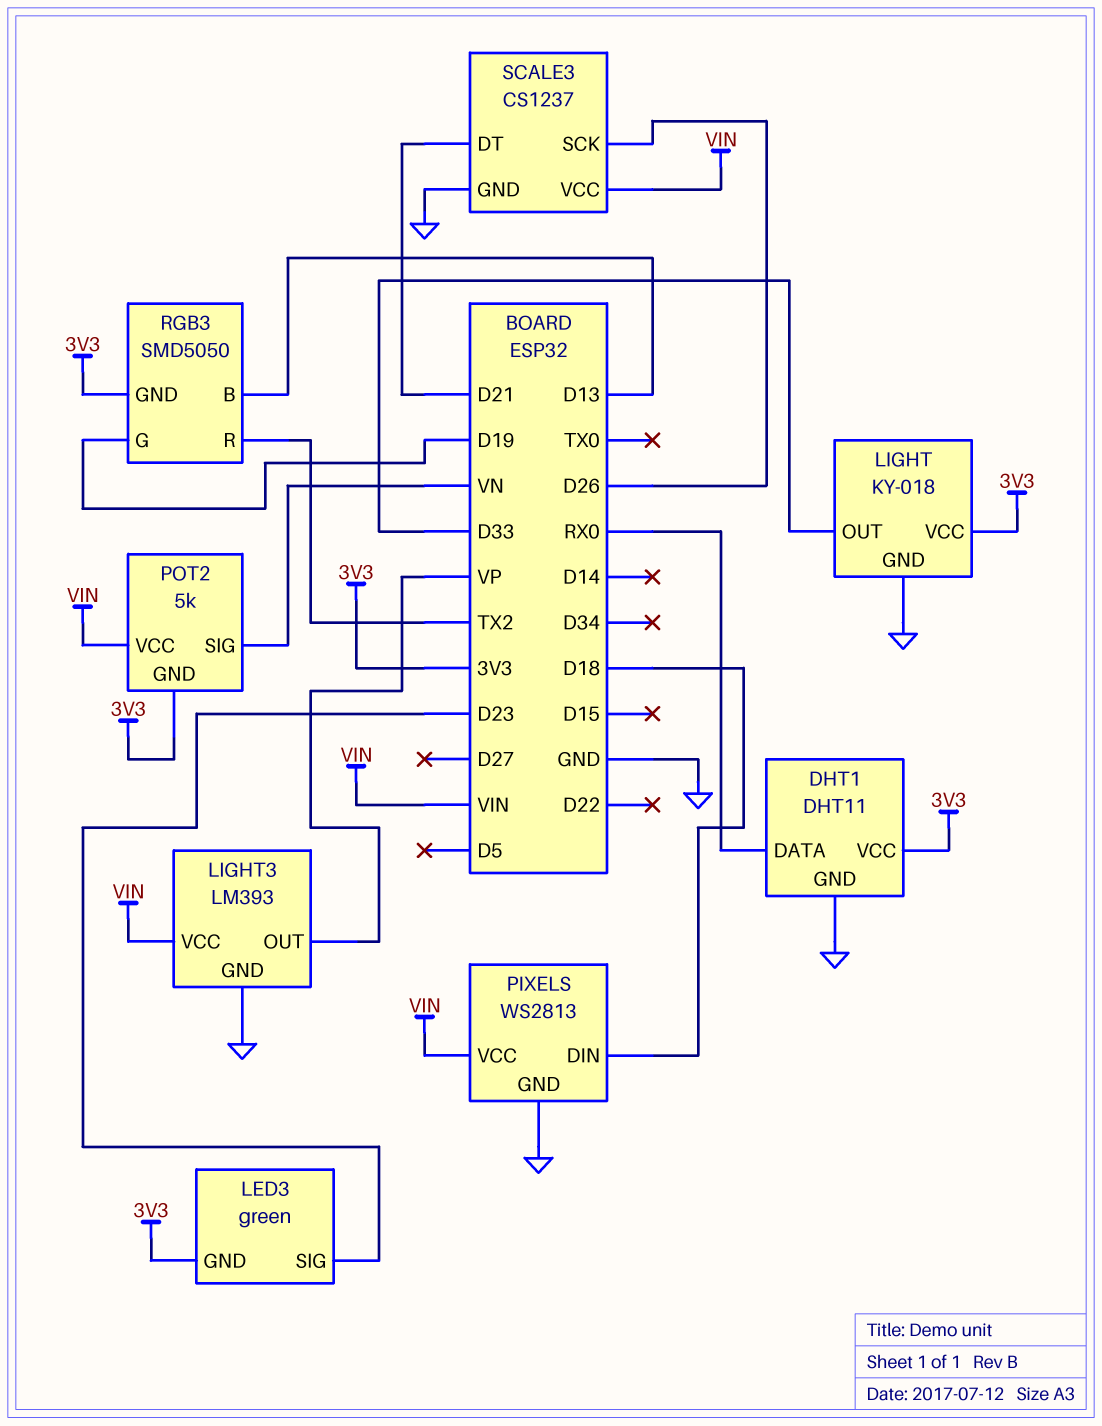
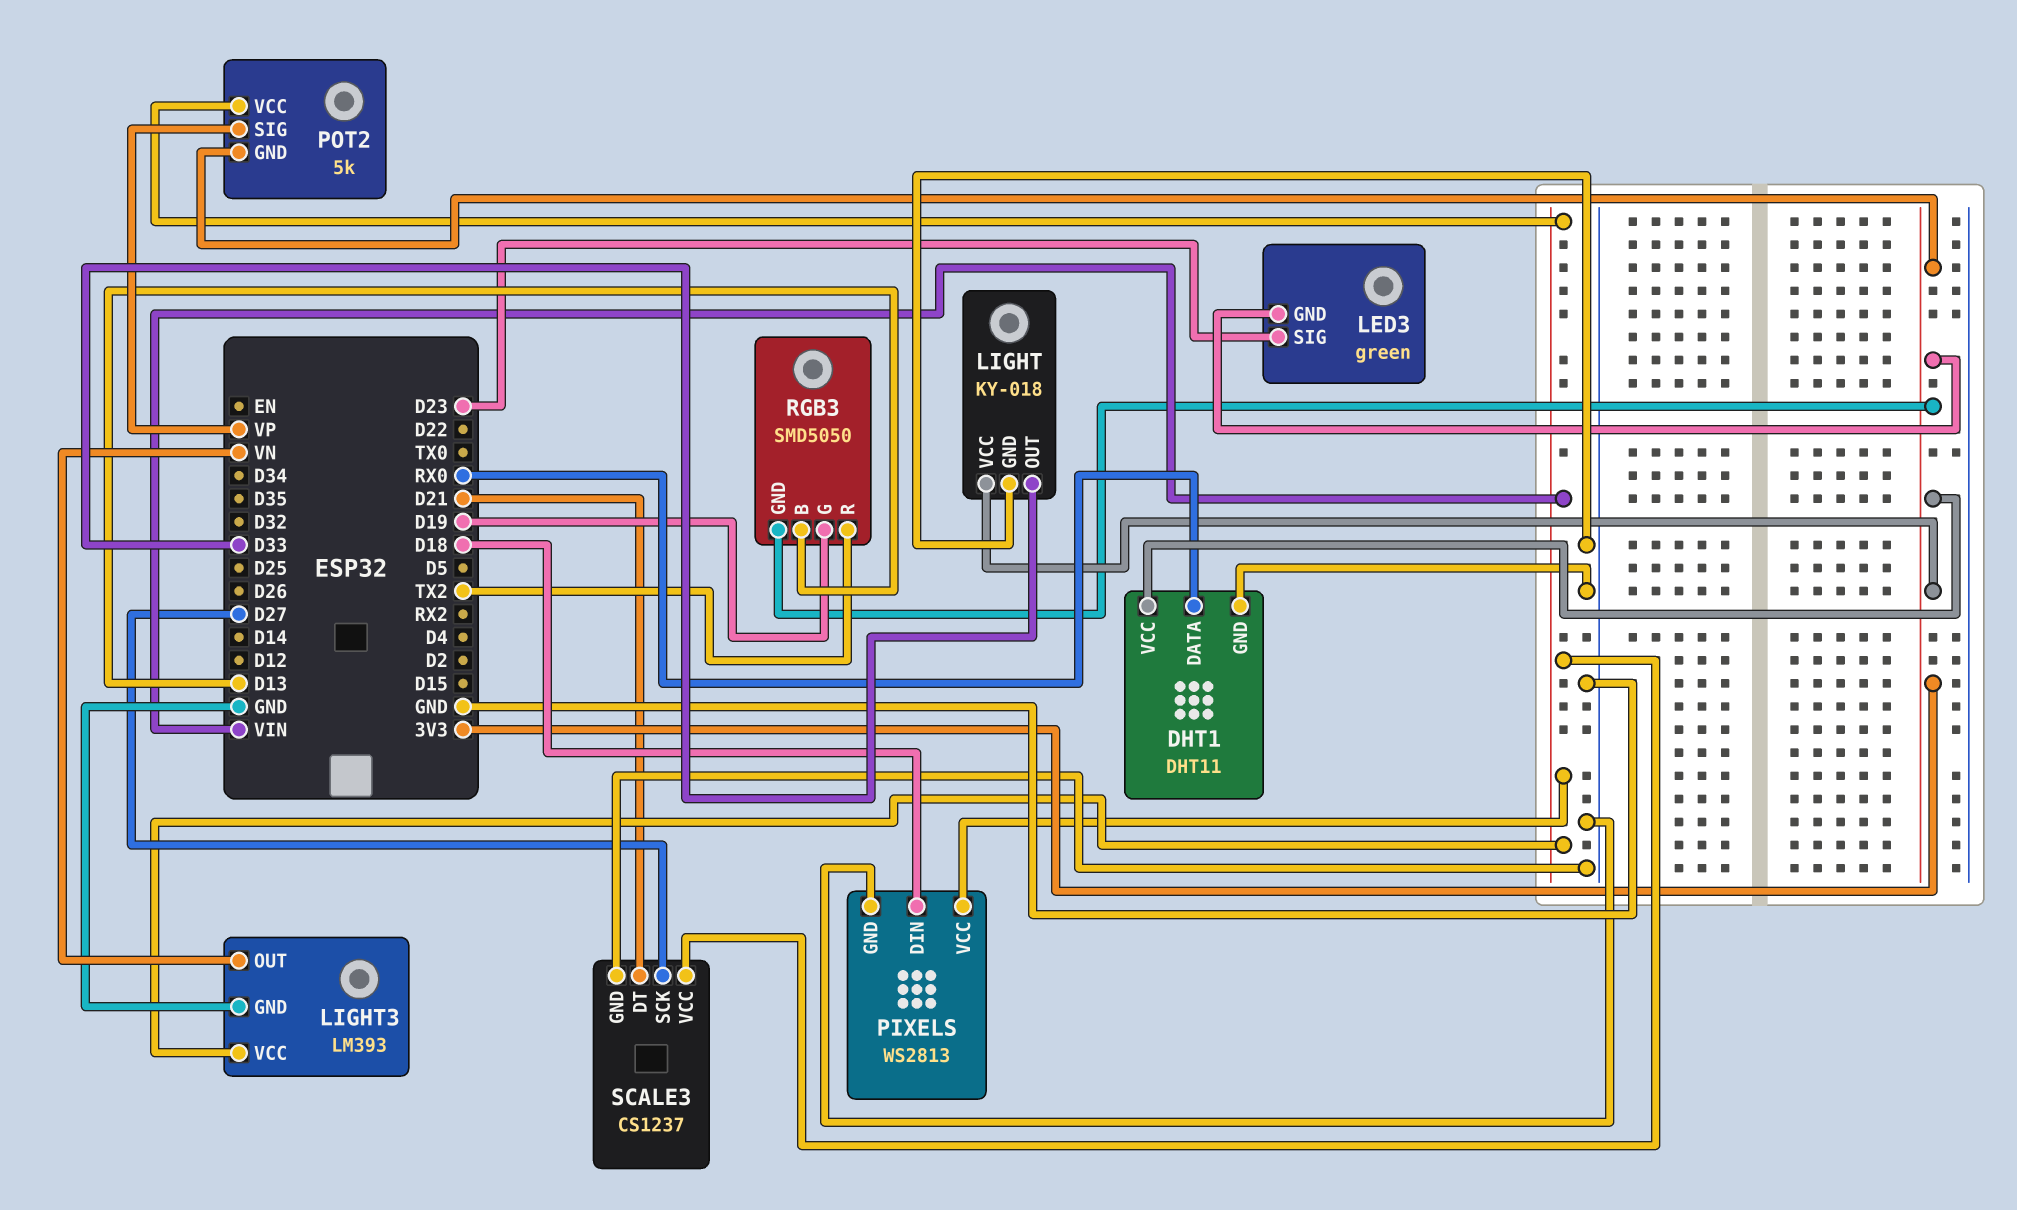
LIGHT3 pin OUT: VP -> VN
POT2 pin SIG: VN -> VP
SCALE3 pin SCK: D26 -> D27

